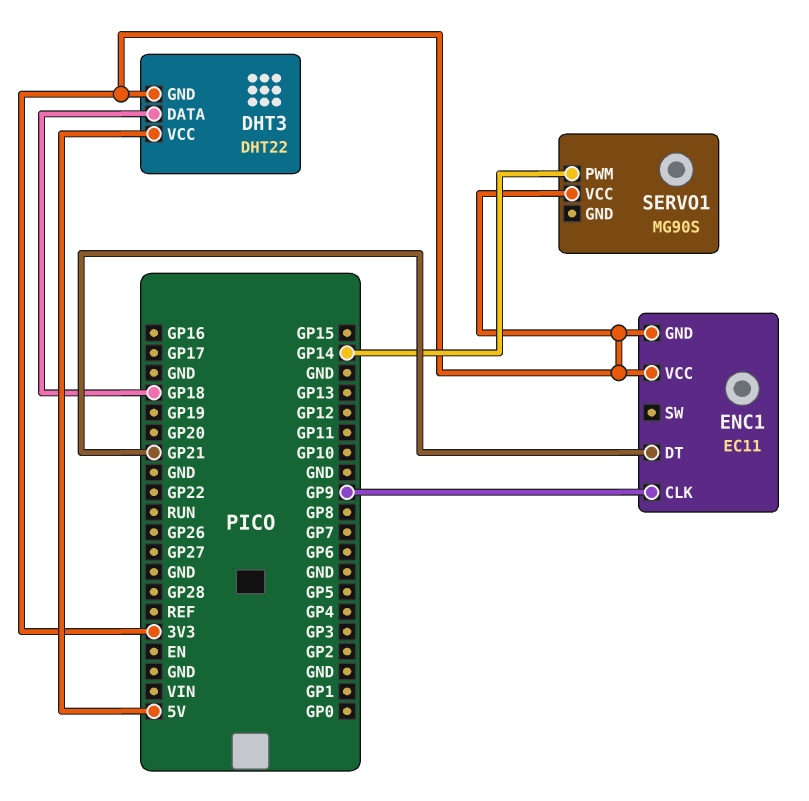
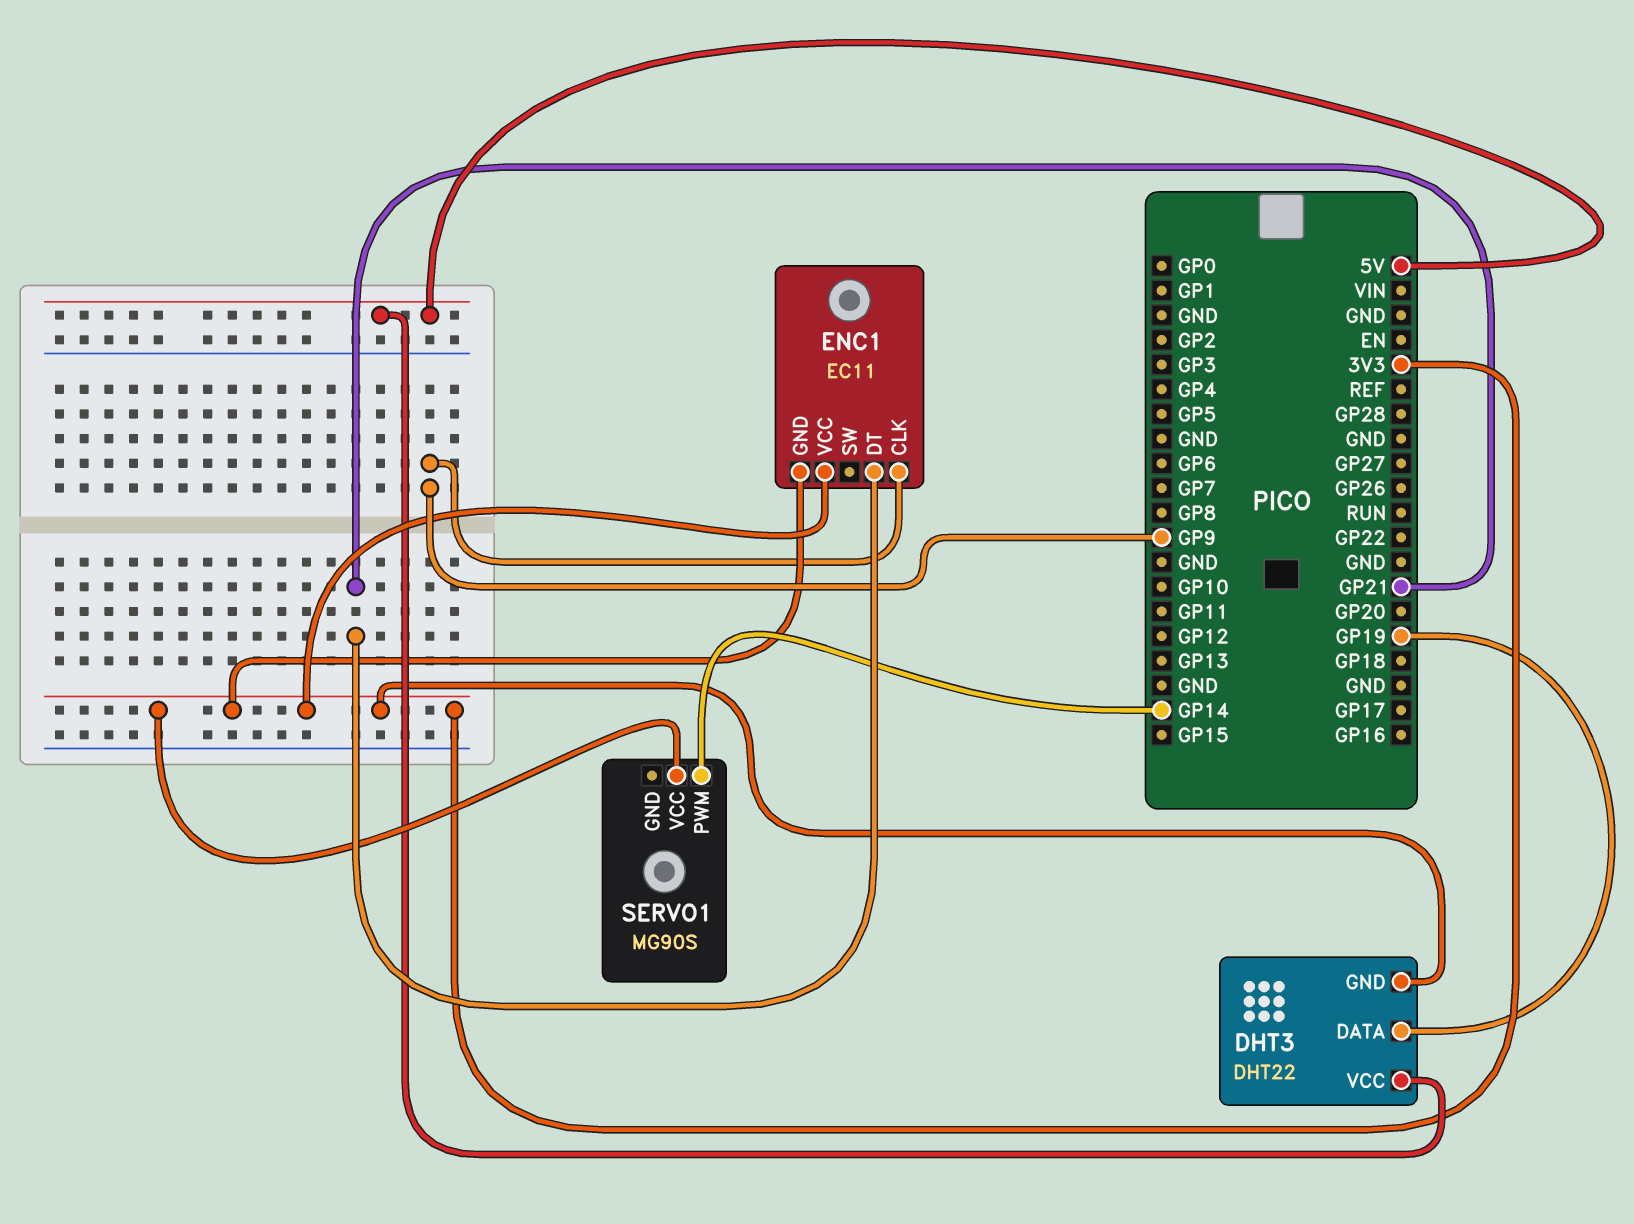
DHT3 pin DATA: GP18 -> GP19

